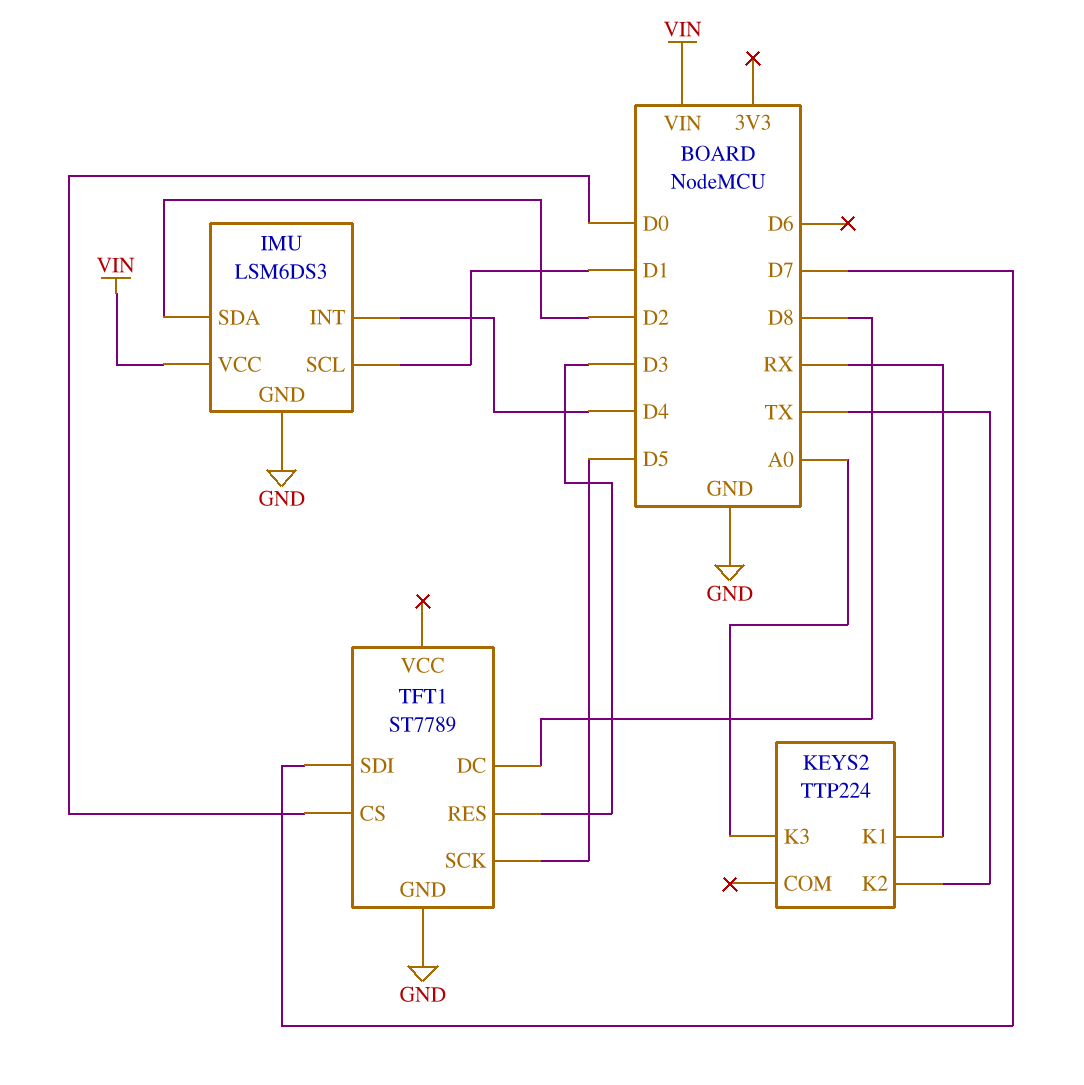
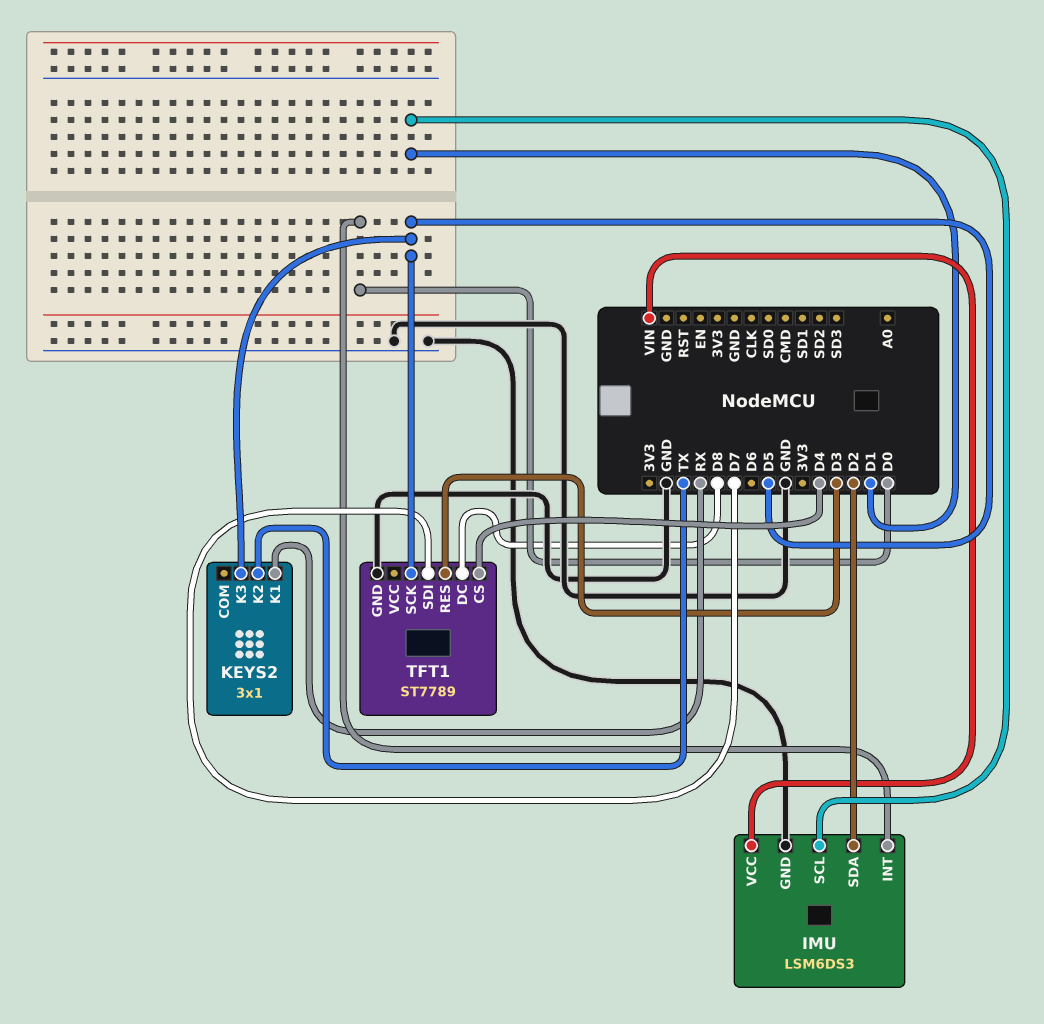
IMU pin INT: D4 -> D0
KEYS2: TTP224 -> 3x1
KEYS2 pin K3: A0 -> D5
TFT1 pin CS: D0 -> D4

